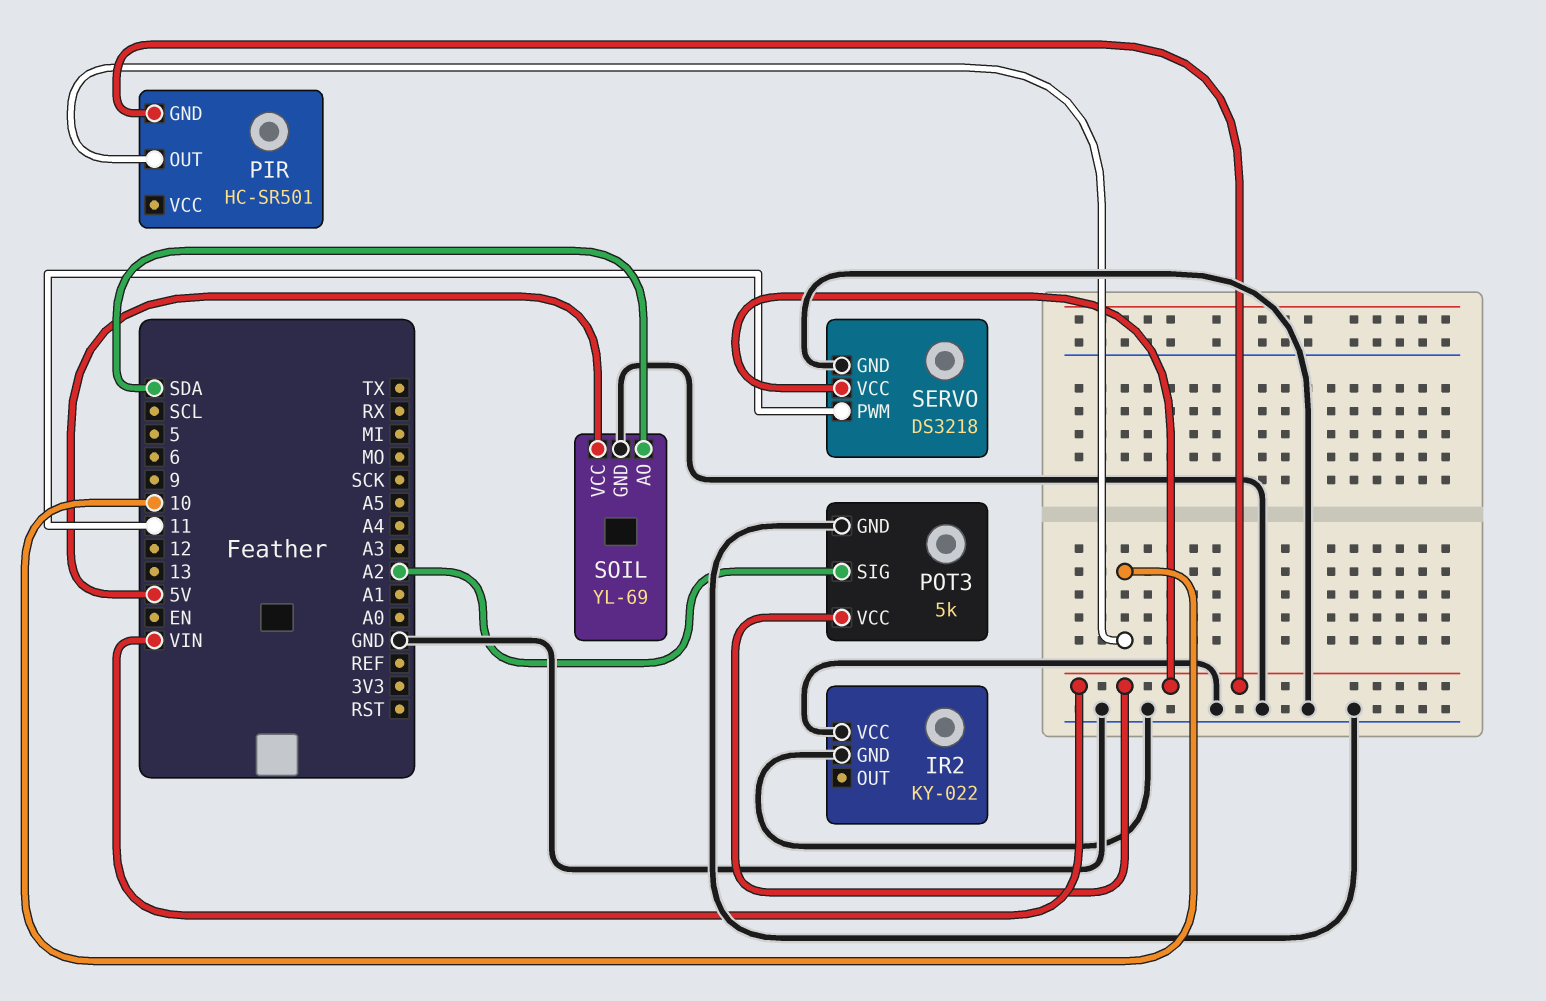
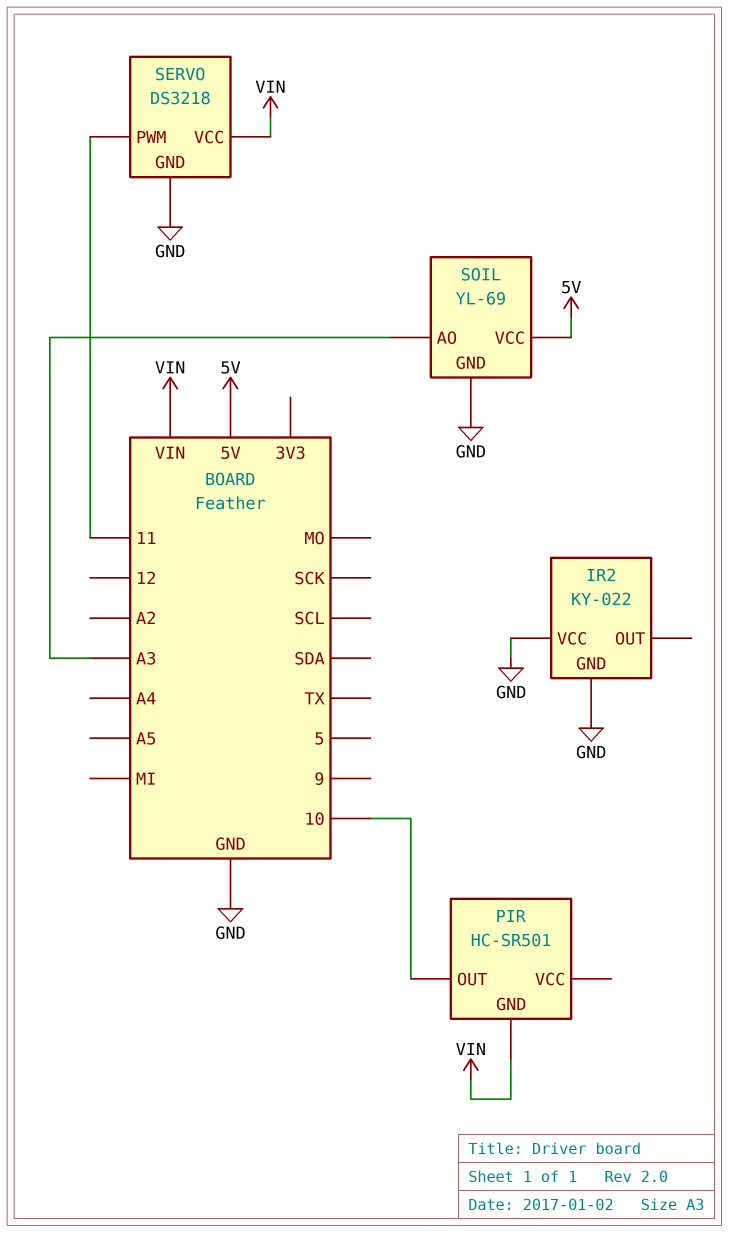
POT3: 5k -> none
POT3 pin GND: GND -> none
POT3 pin SIG: A2 -> none
POT3 pin VCC: VIN -> none
SOIL pin AO: SDA -> A3

